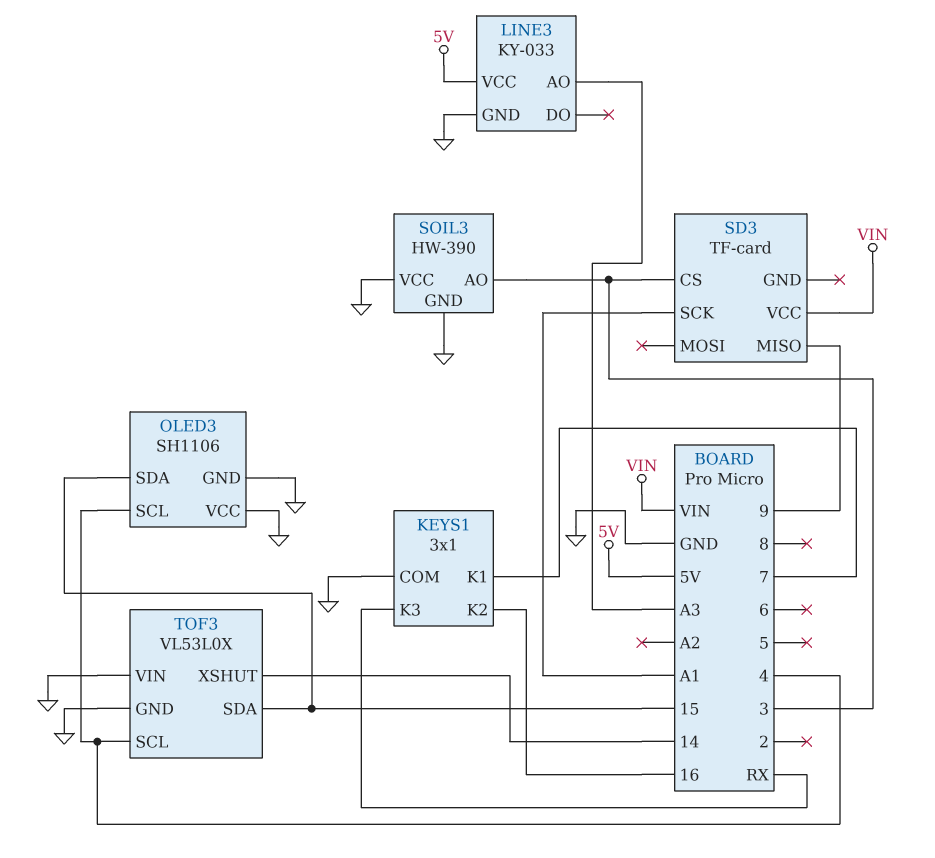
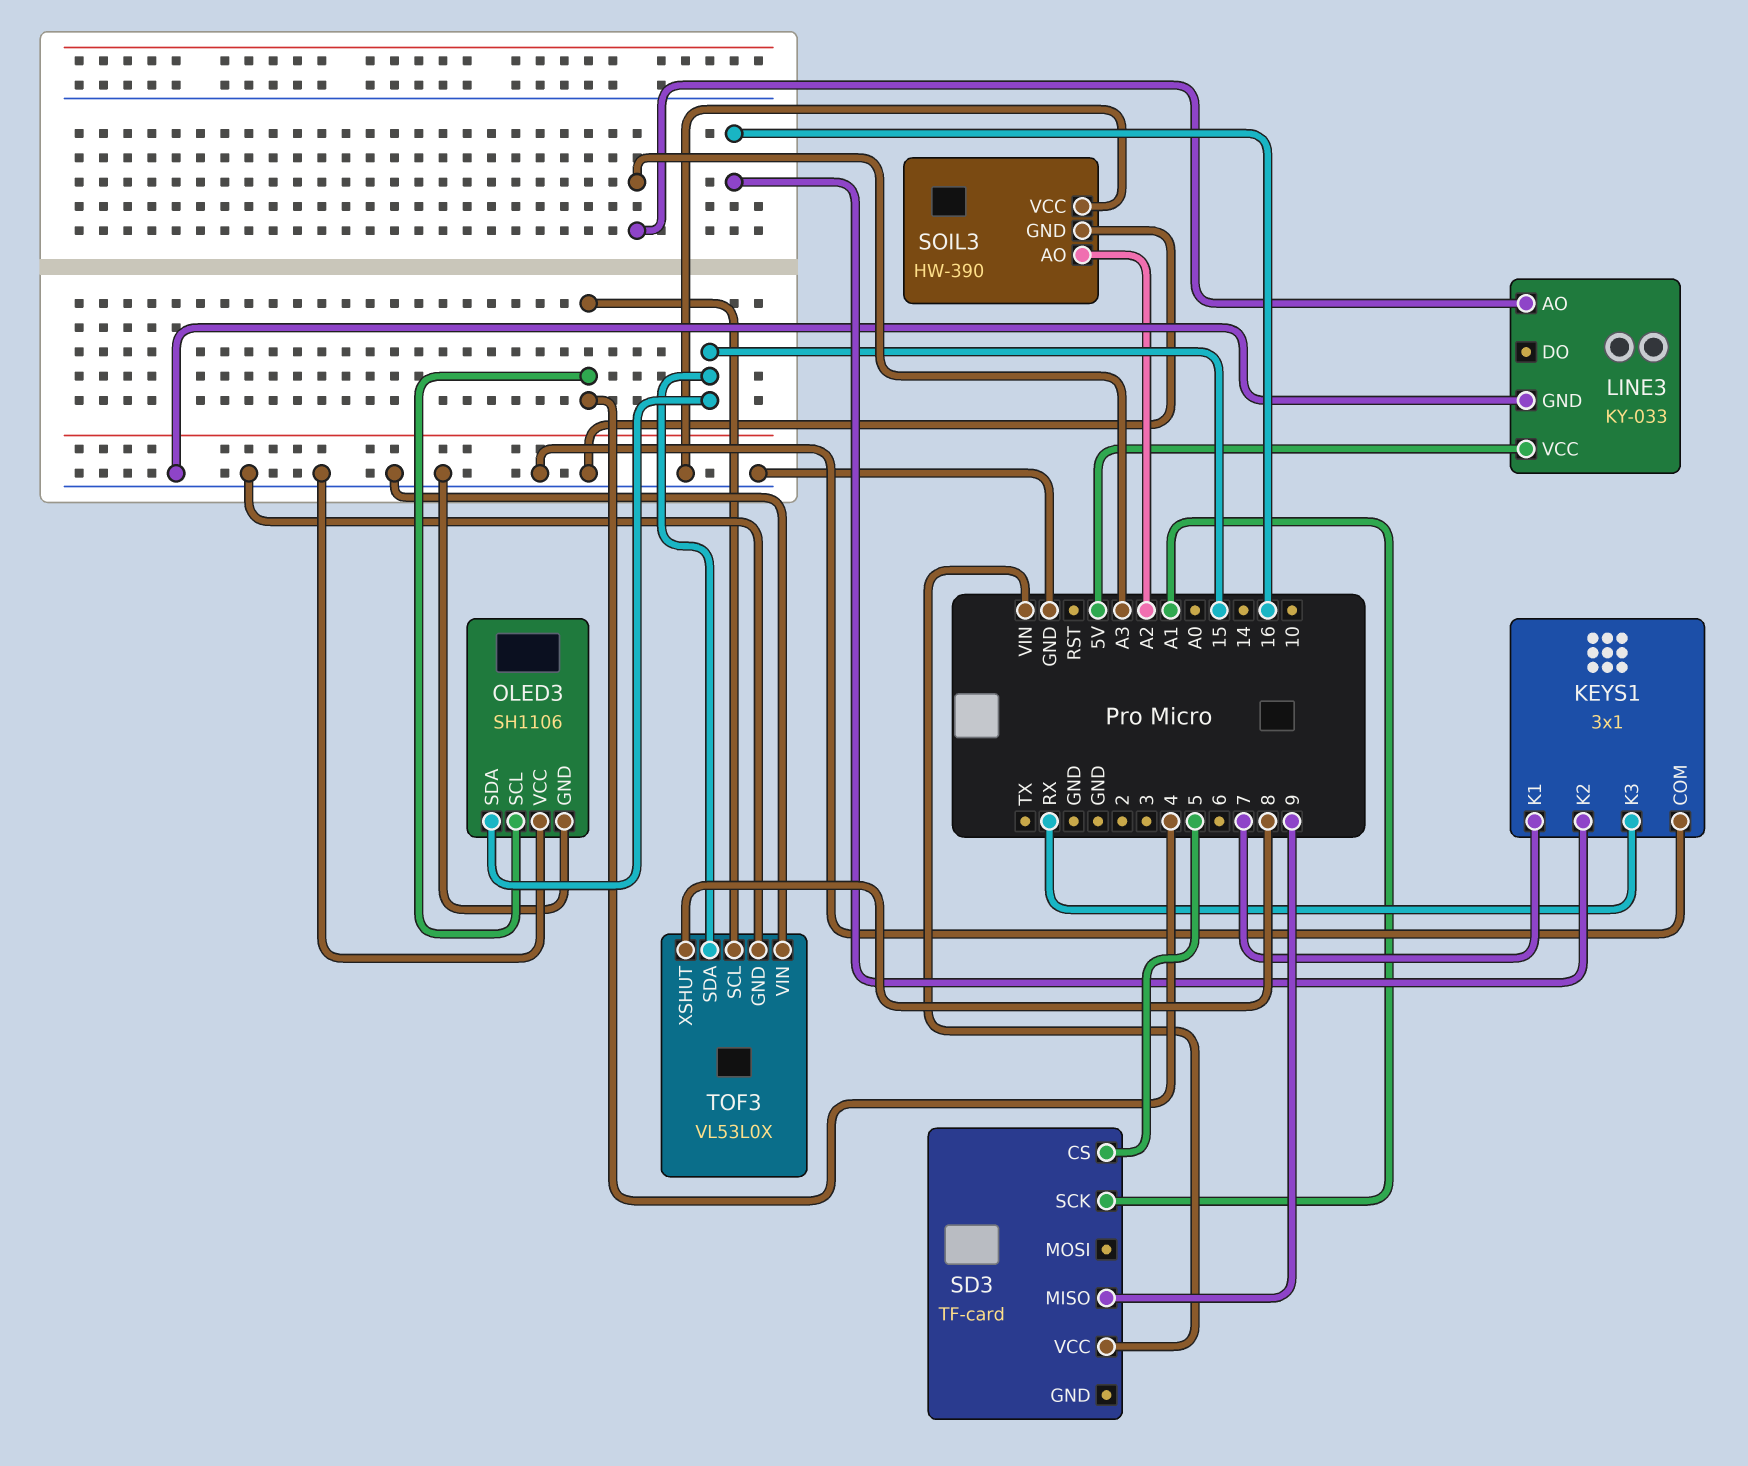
SD3 pin CS: 3 -> 5
SOIL3 pin AO: 3 -> A2
TOF3 pin XSHUT: 14 -> 8

